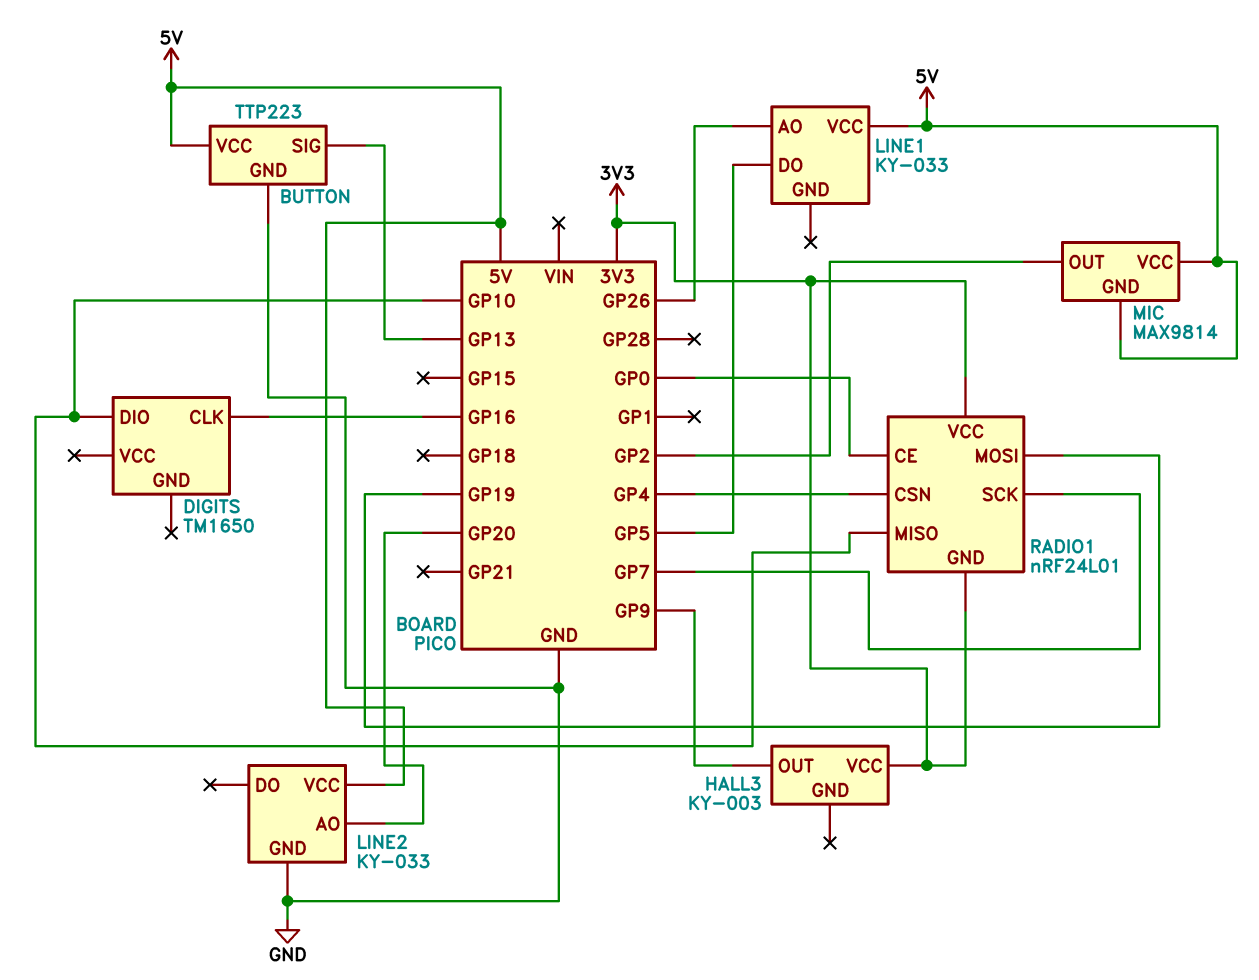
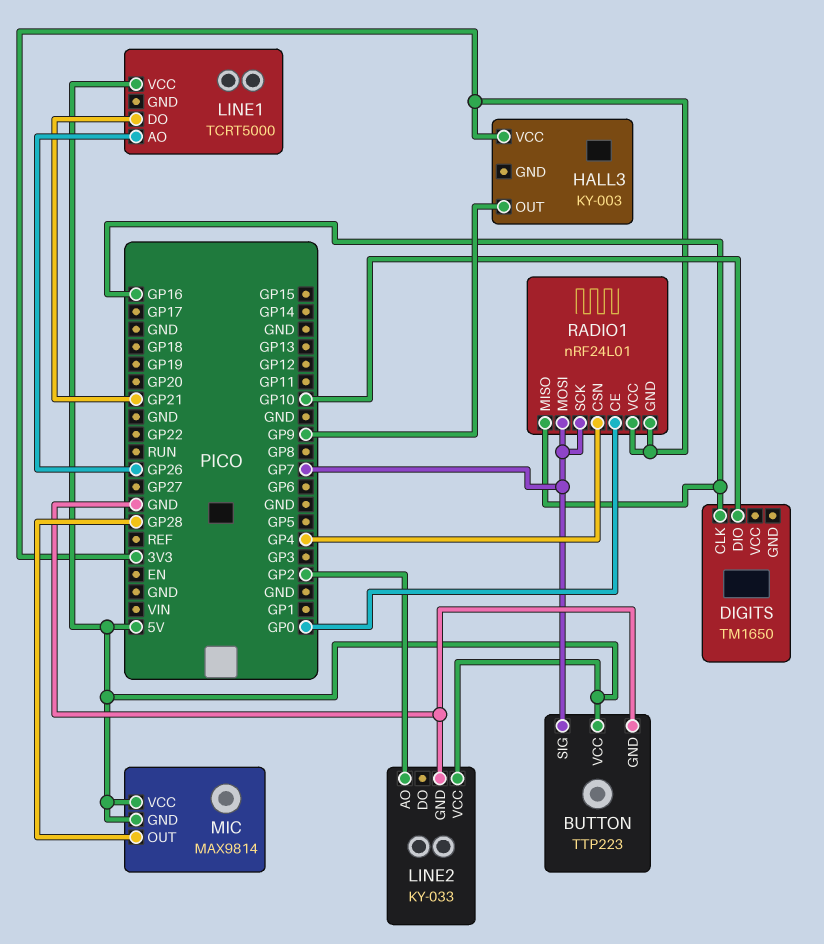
BUTTON pin SIG: GP13 -> GP7
LINE1: KY-033 -> TCRT5000
LINE1 pin DO: GP5 -> GP21
LINE2 pin AO: GP20 -> GP2
MIC pin OUT: GP2 -> GP28
RADIO1 pin MISO: GP10 -> GP16
RADIO1 pin MOSI: GP19 -> GP7

